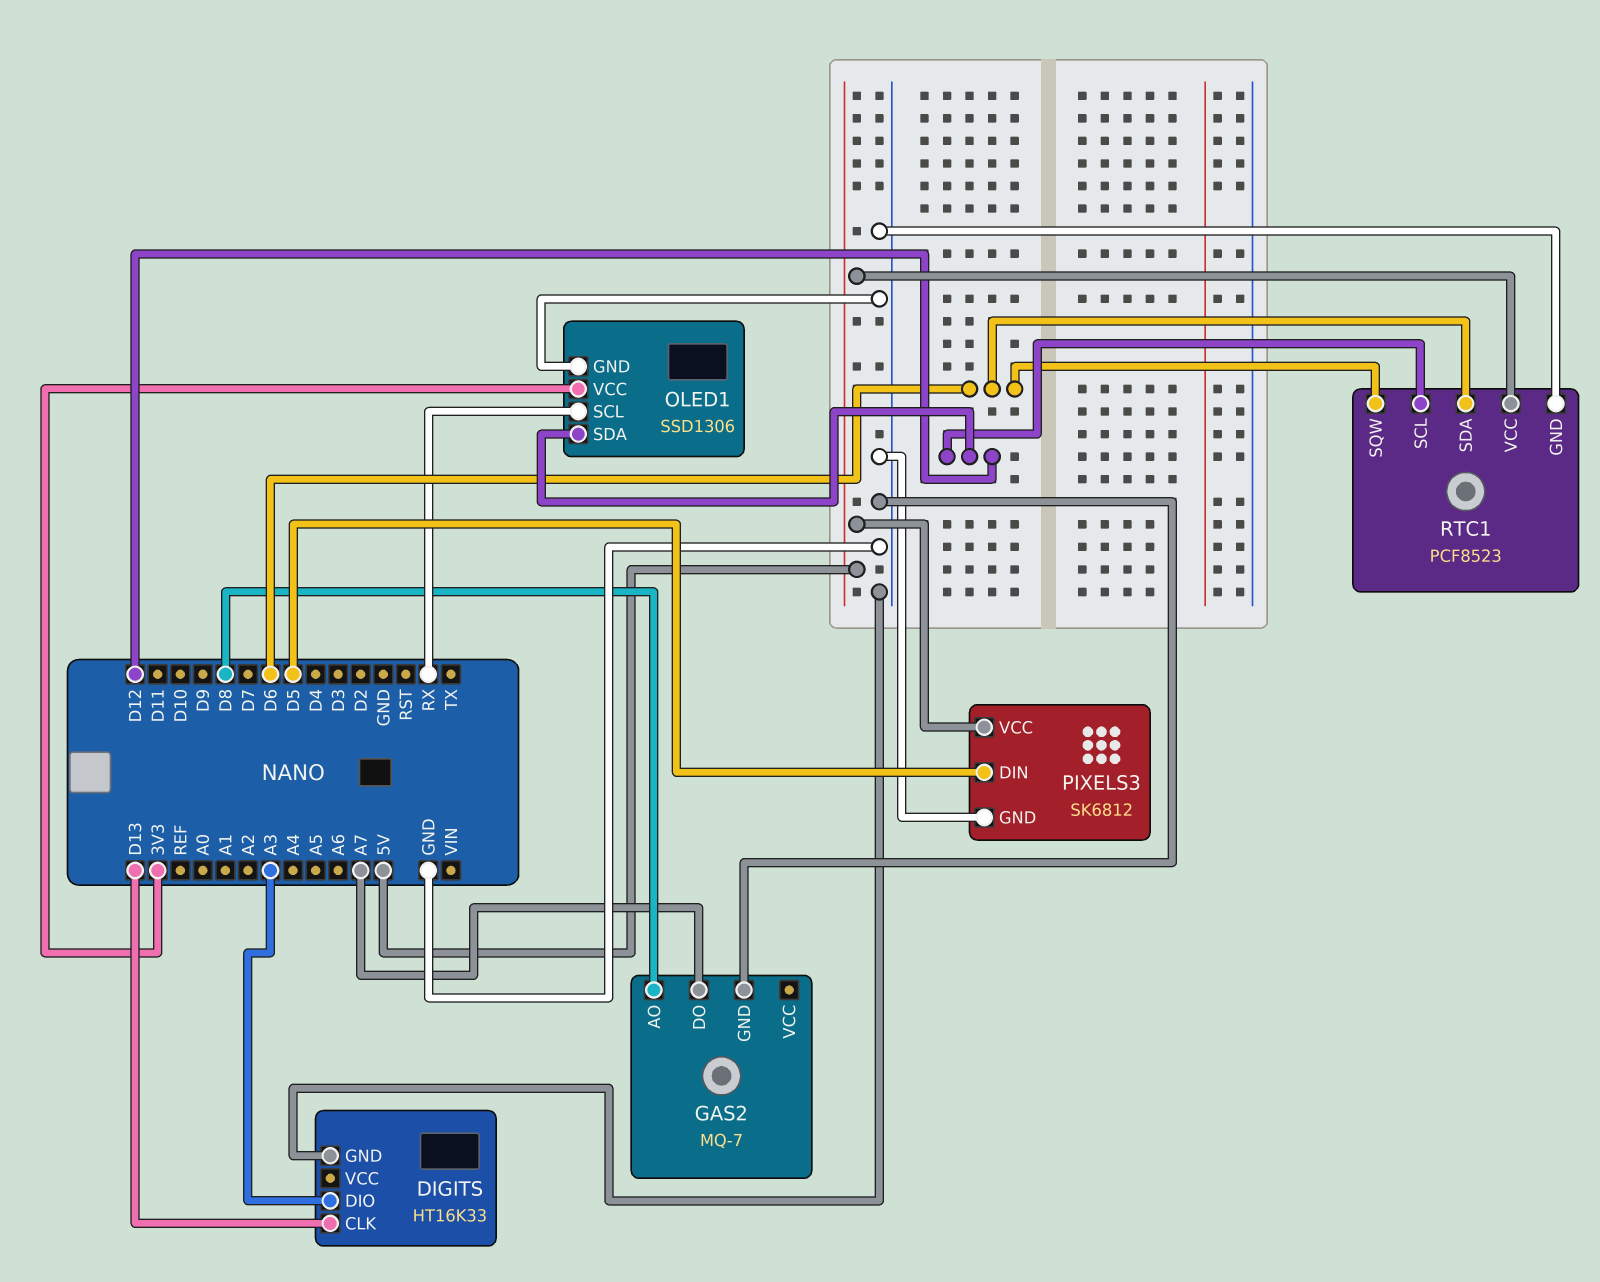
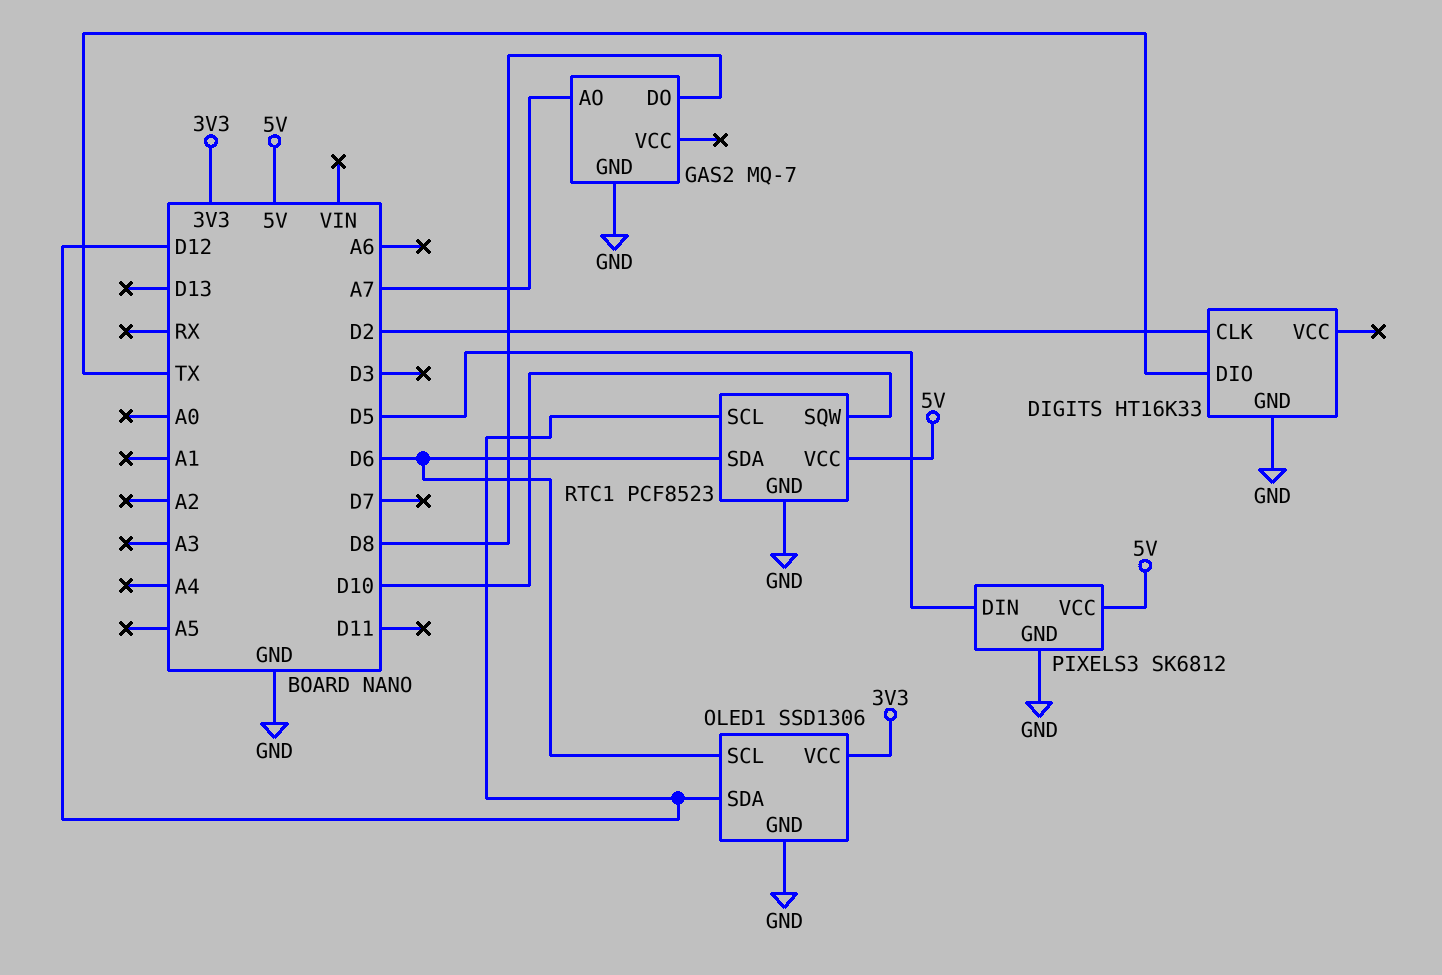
DIGITS pin CLK: D13 -> D2
DIGITS pin DIO: A3 -> TX
GAS2 pin AO: D8 -> A7
GAS2 pin DO: A7 -> D8
OLED1 pin SCL: RX -> D6
RTC1 pin SQW: D6 -> D10

